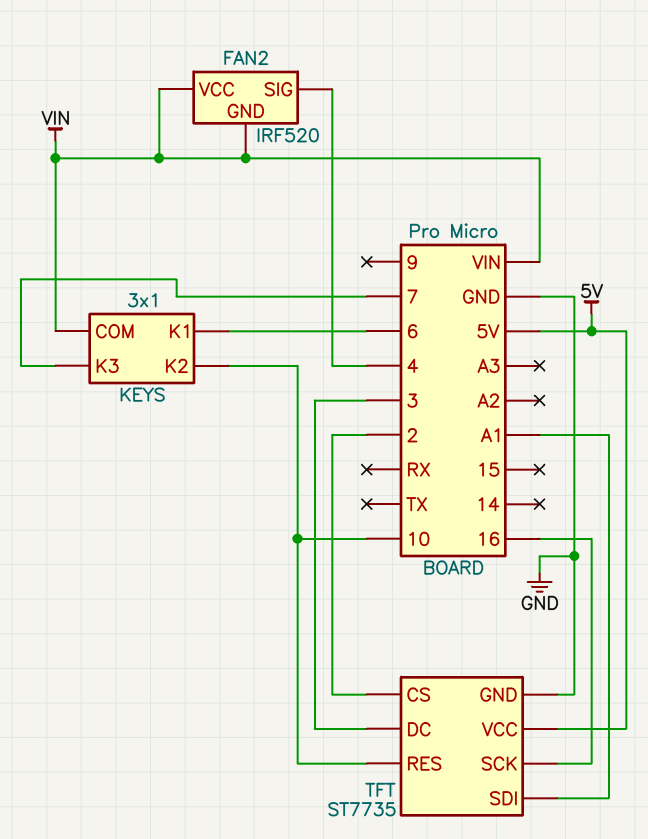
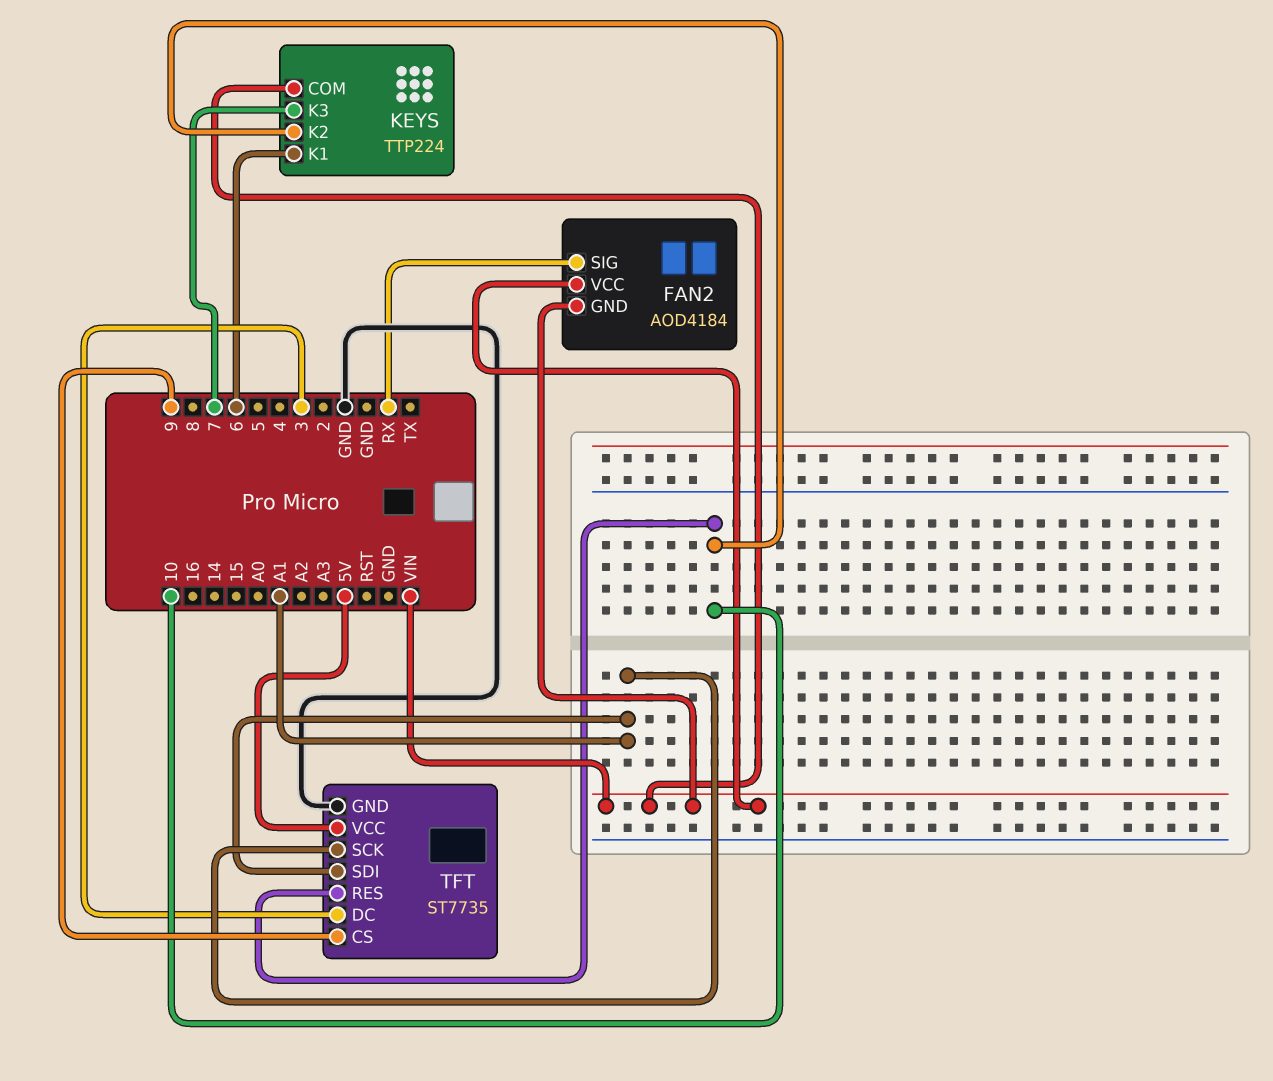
FAN2: IRF520 -> AOD4184
FAN2 pin SIG: 4 -> RX
KEYS: 3x1 -> TTP224
TFT pin CS: 2 -> 9
TFT pin SCK: 16 -> A1

